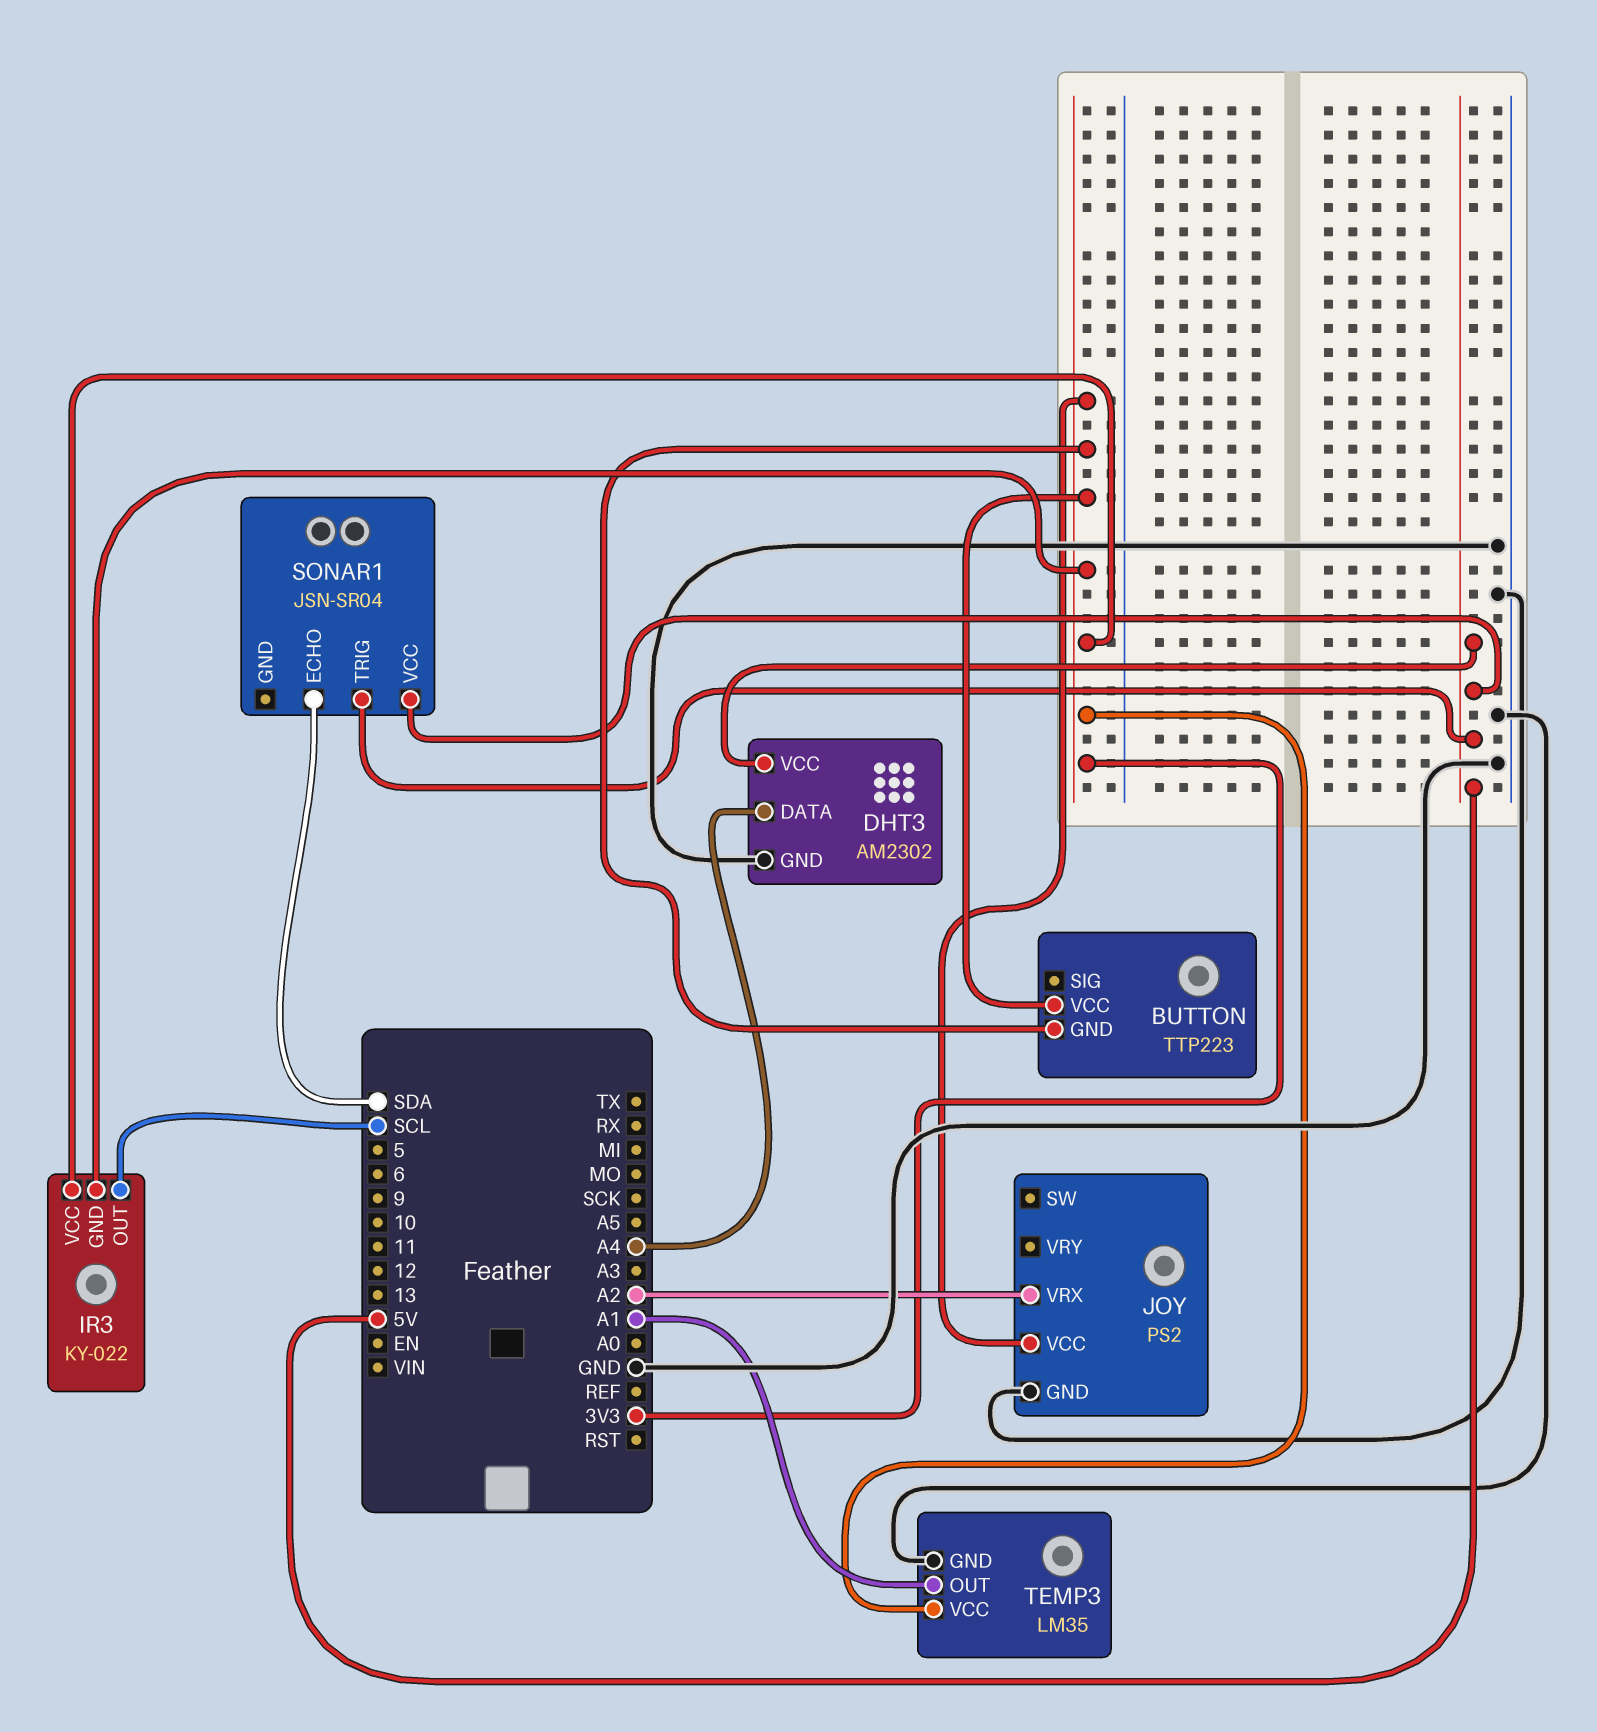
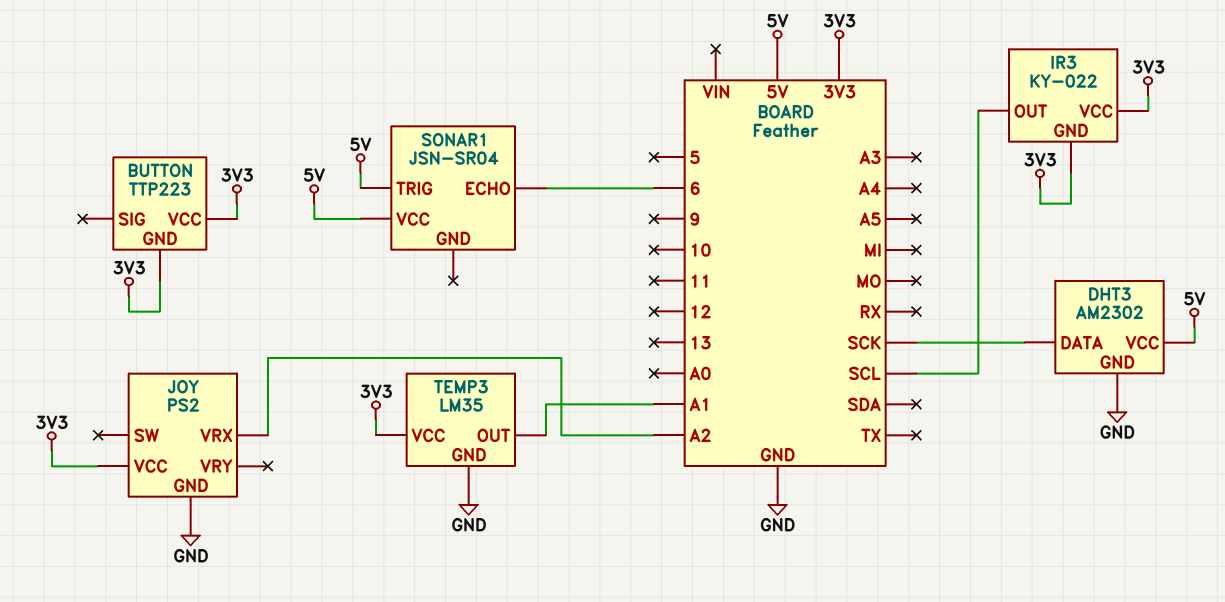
DHT3 pin DATA: A4 -> SCK
SONAR1 pin ECHO: SDA -> 6

